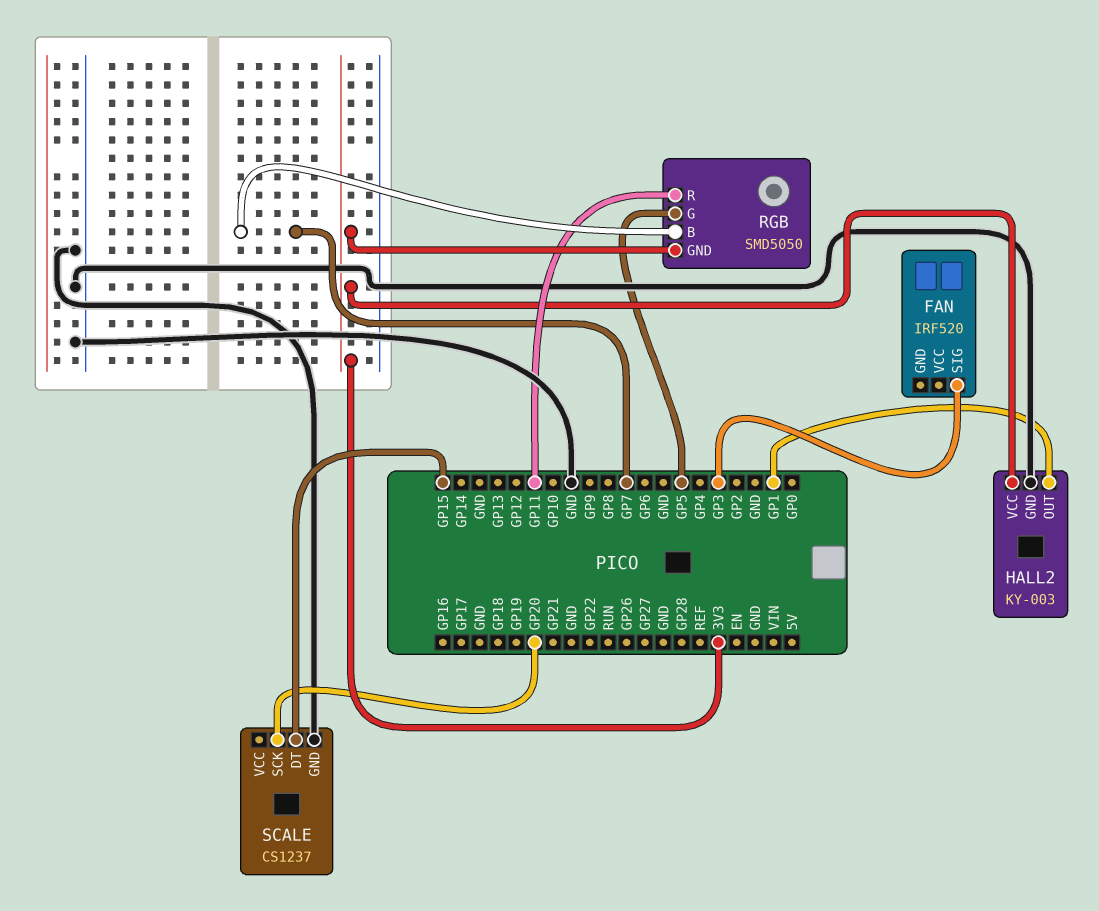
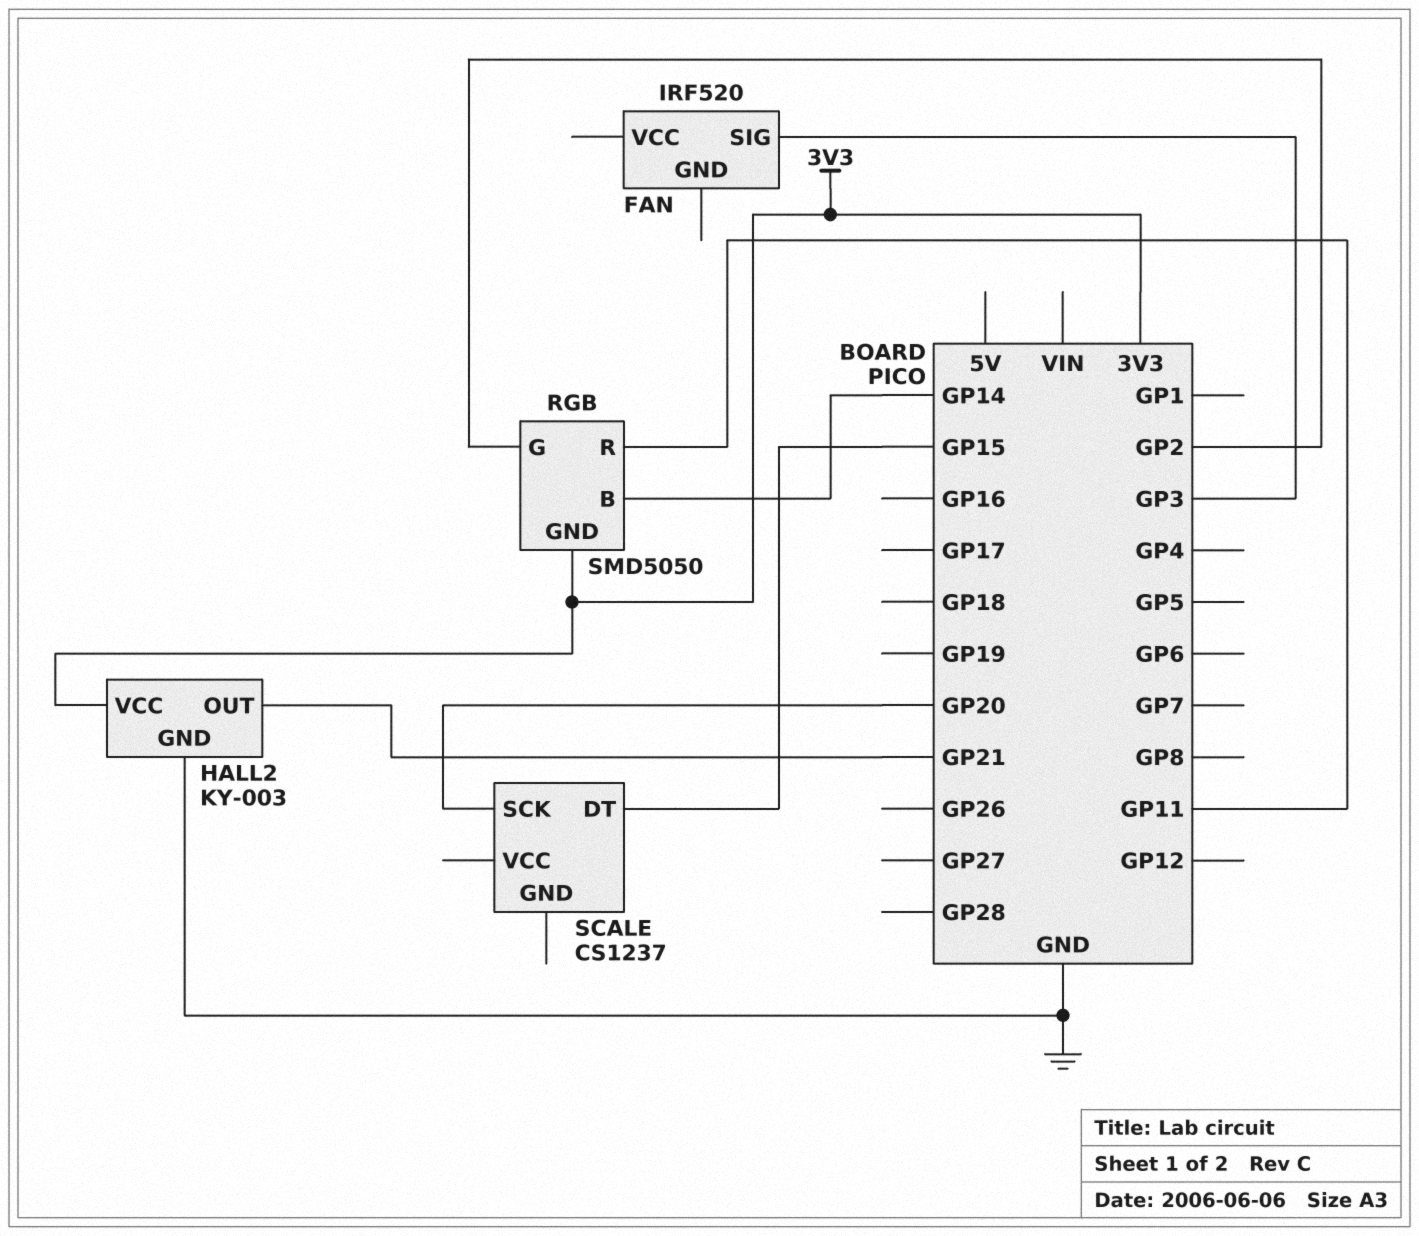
HALL2 pin OUT: GP1 -> GP21
RGB pin B: GP7 -> GP14
RGB pin G: GP5 -> GP2
SCALE pin GND: GND -> none

